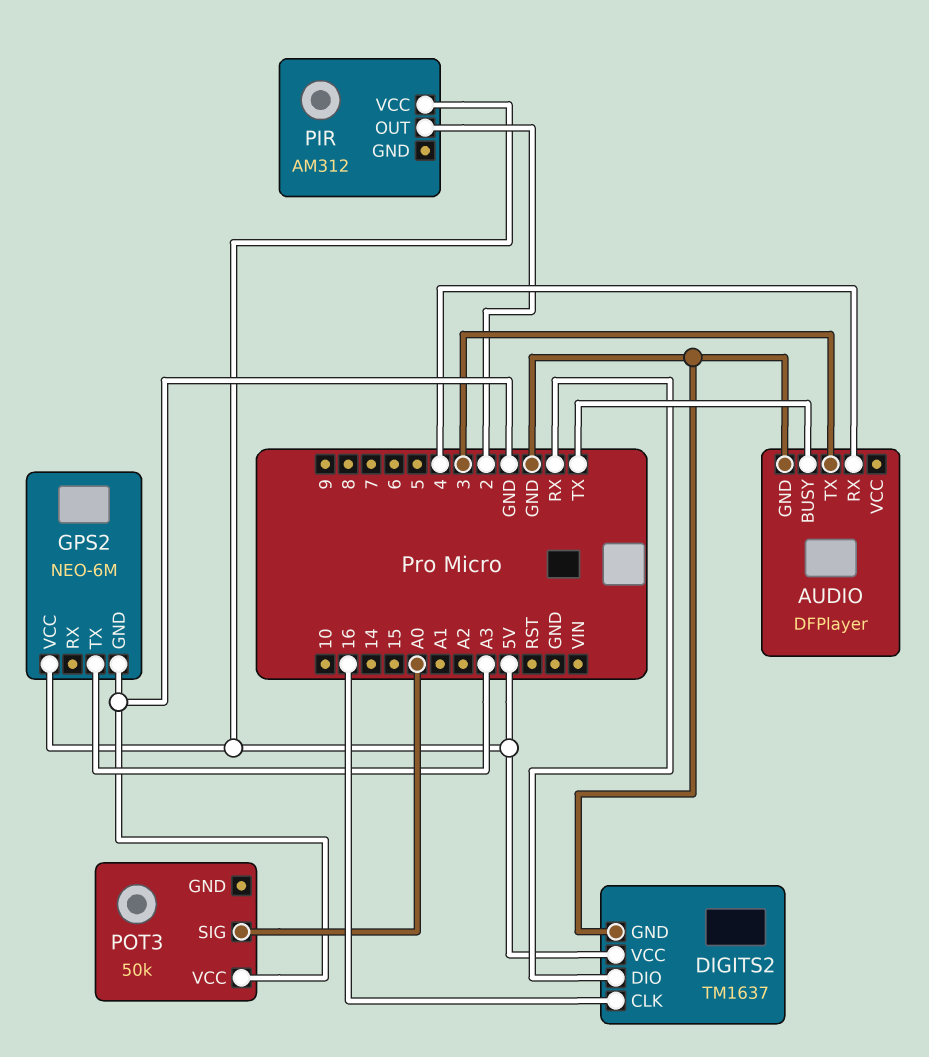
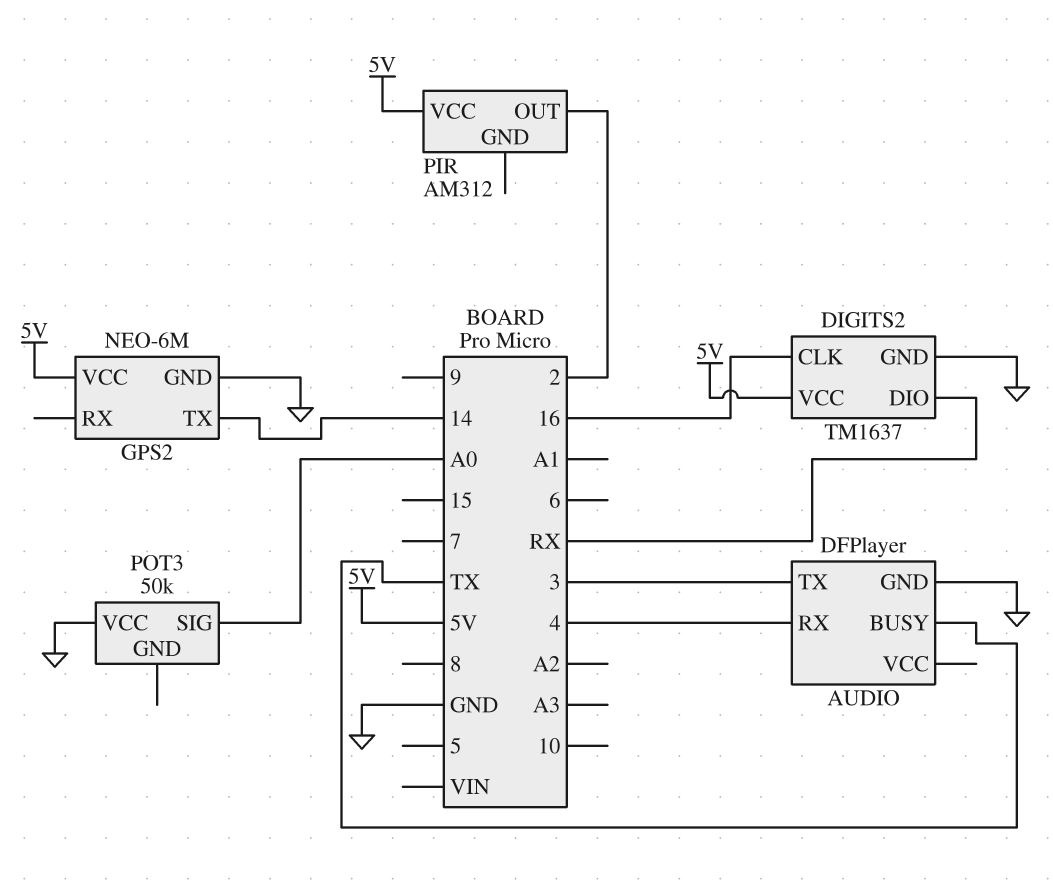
GPS2 pin TX: A3 -> 14

